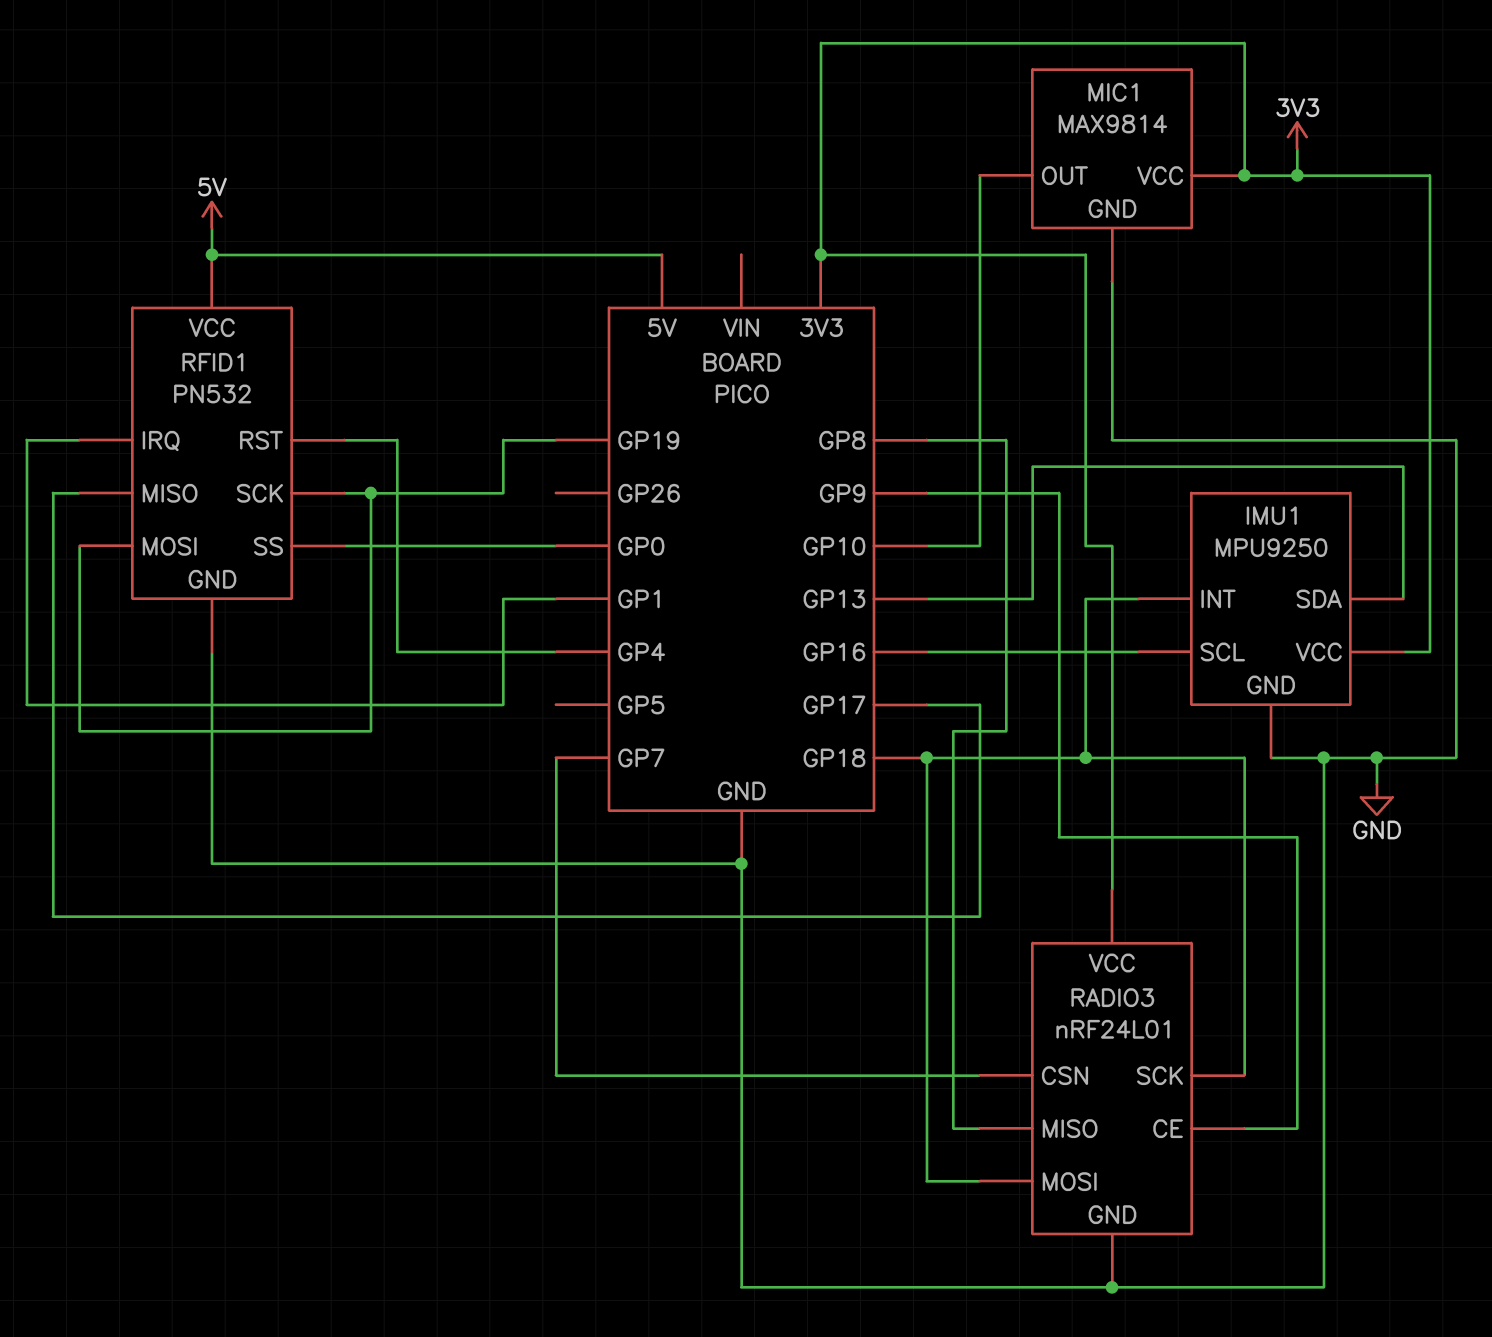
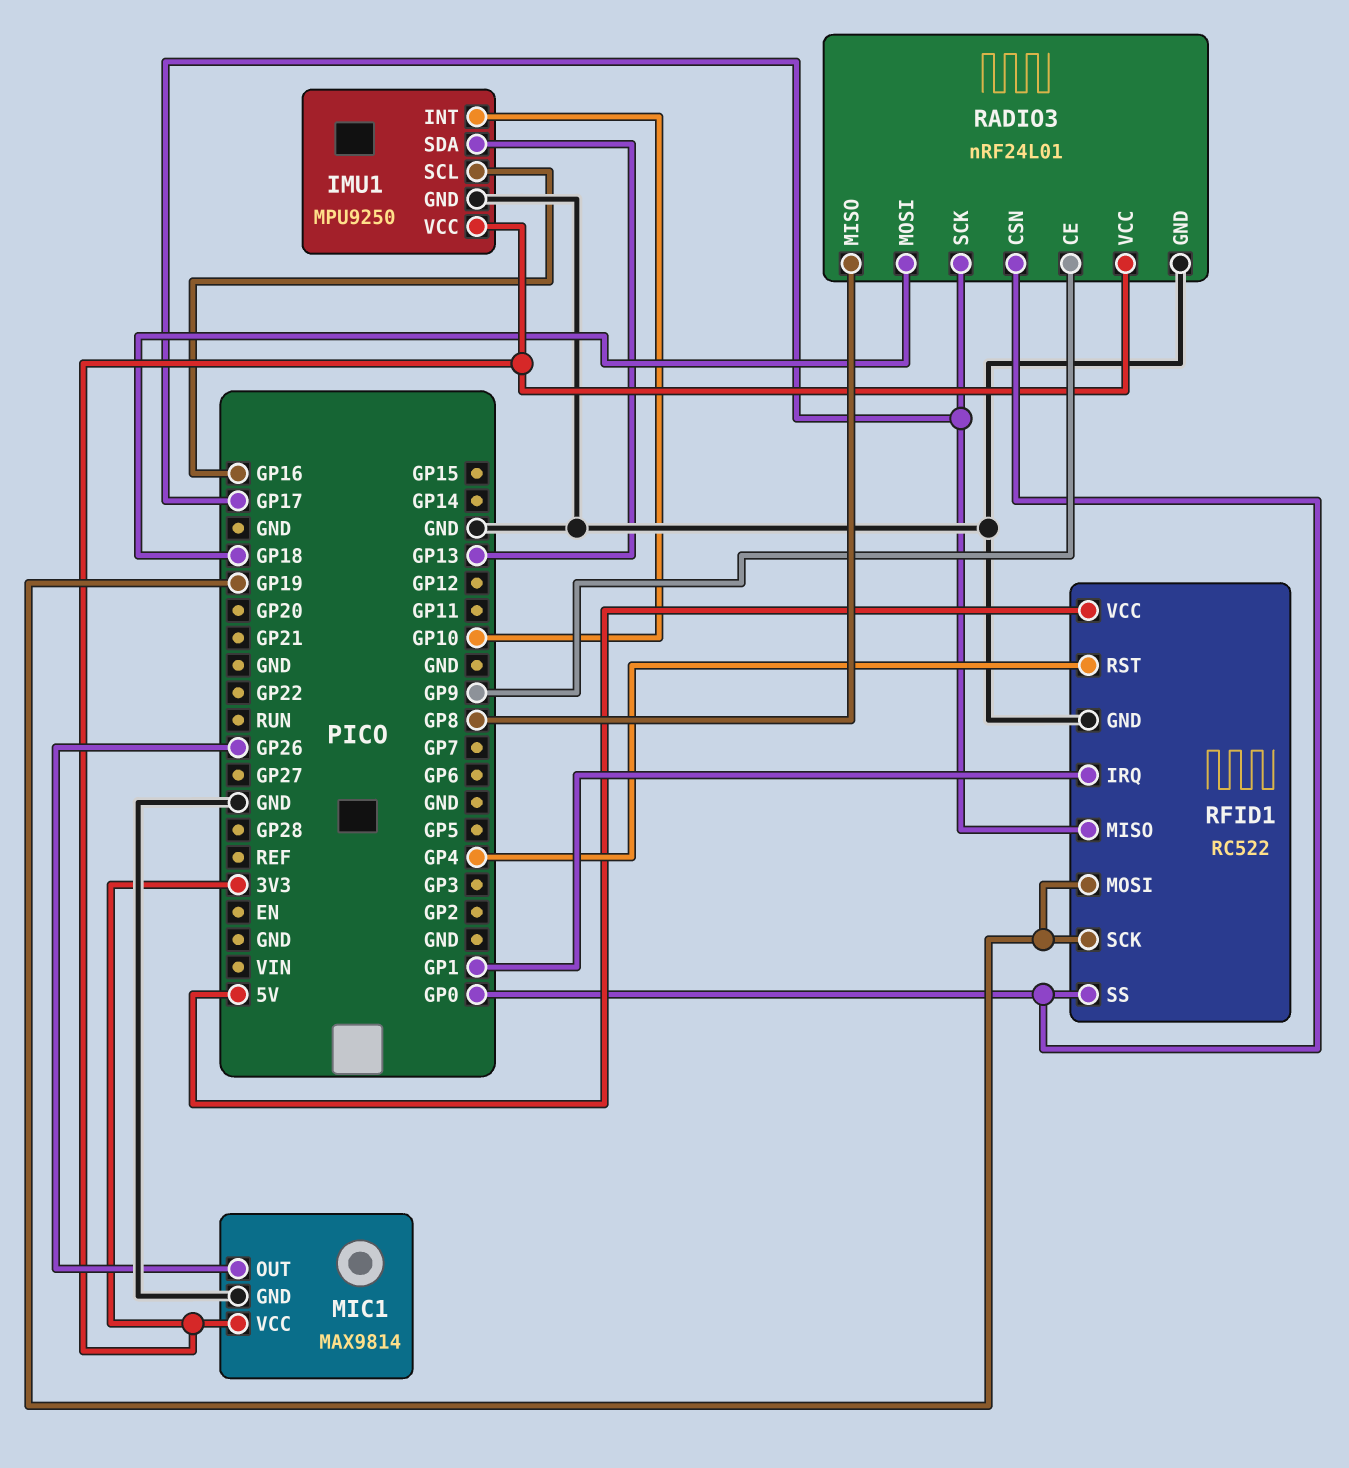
IMU1 pin INT: GP18 -> GP10
MIC1 pin OUT: GP10 -> GP26
RADIO3 pin CSN: GP7 -> GP0
RADIO3 pin SCK: GP18 -> GP17
RFID1: PN532 -> RC522

